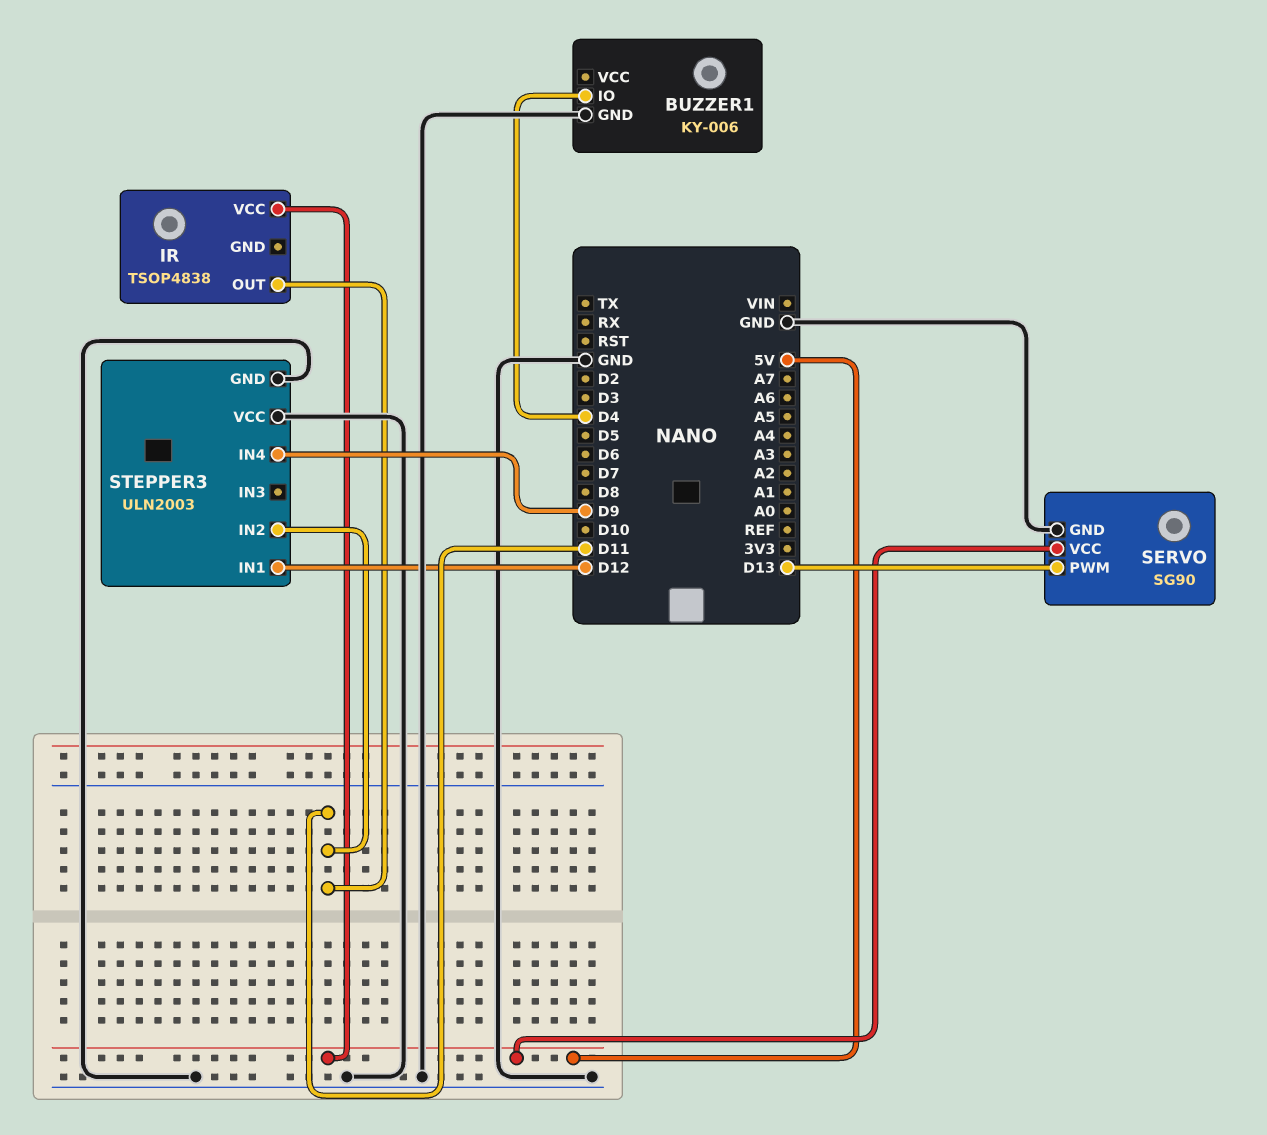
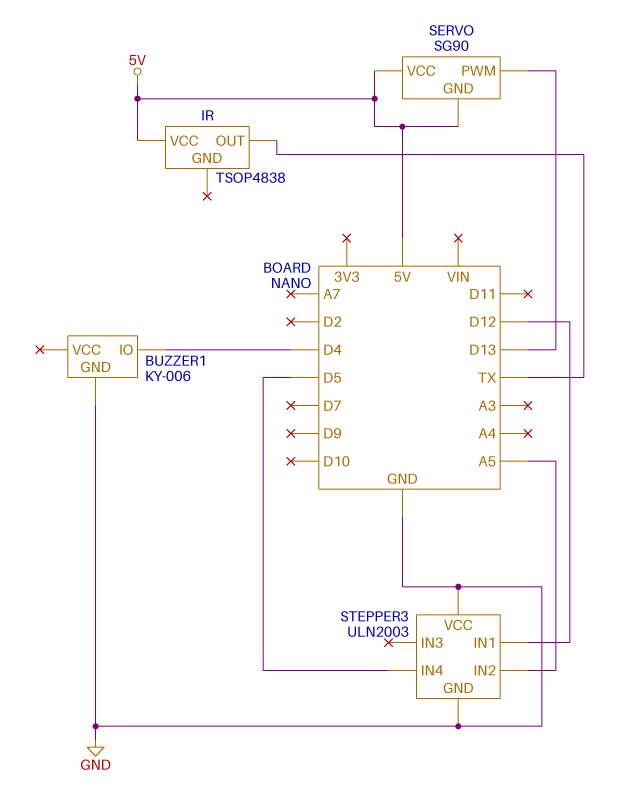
IR pin OUT: D11 -> TX
SERVO pin GND: GND -> 5V
STEPPER3 pin IN2: D11 -> A5
STEPPER3 pin IN4: D9 -> D5

